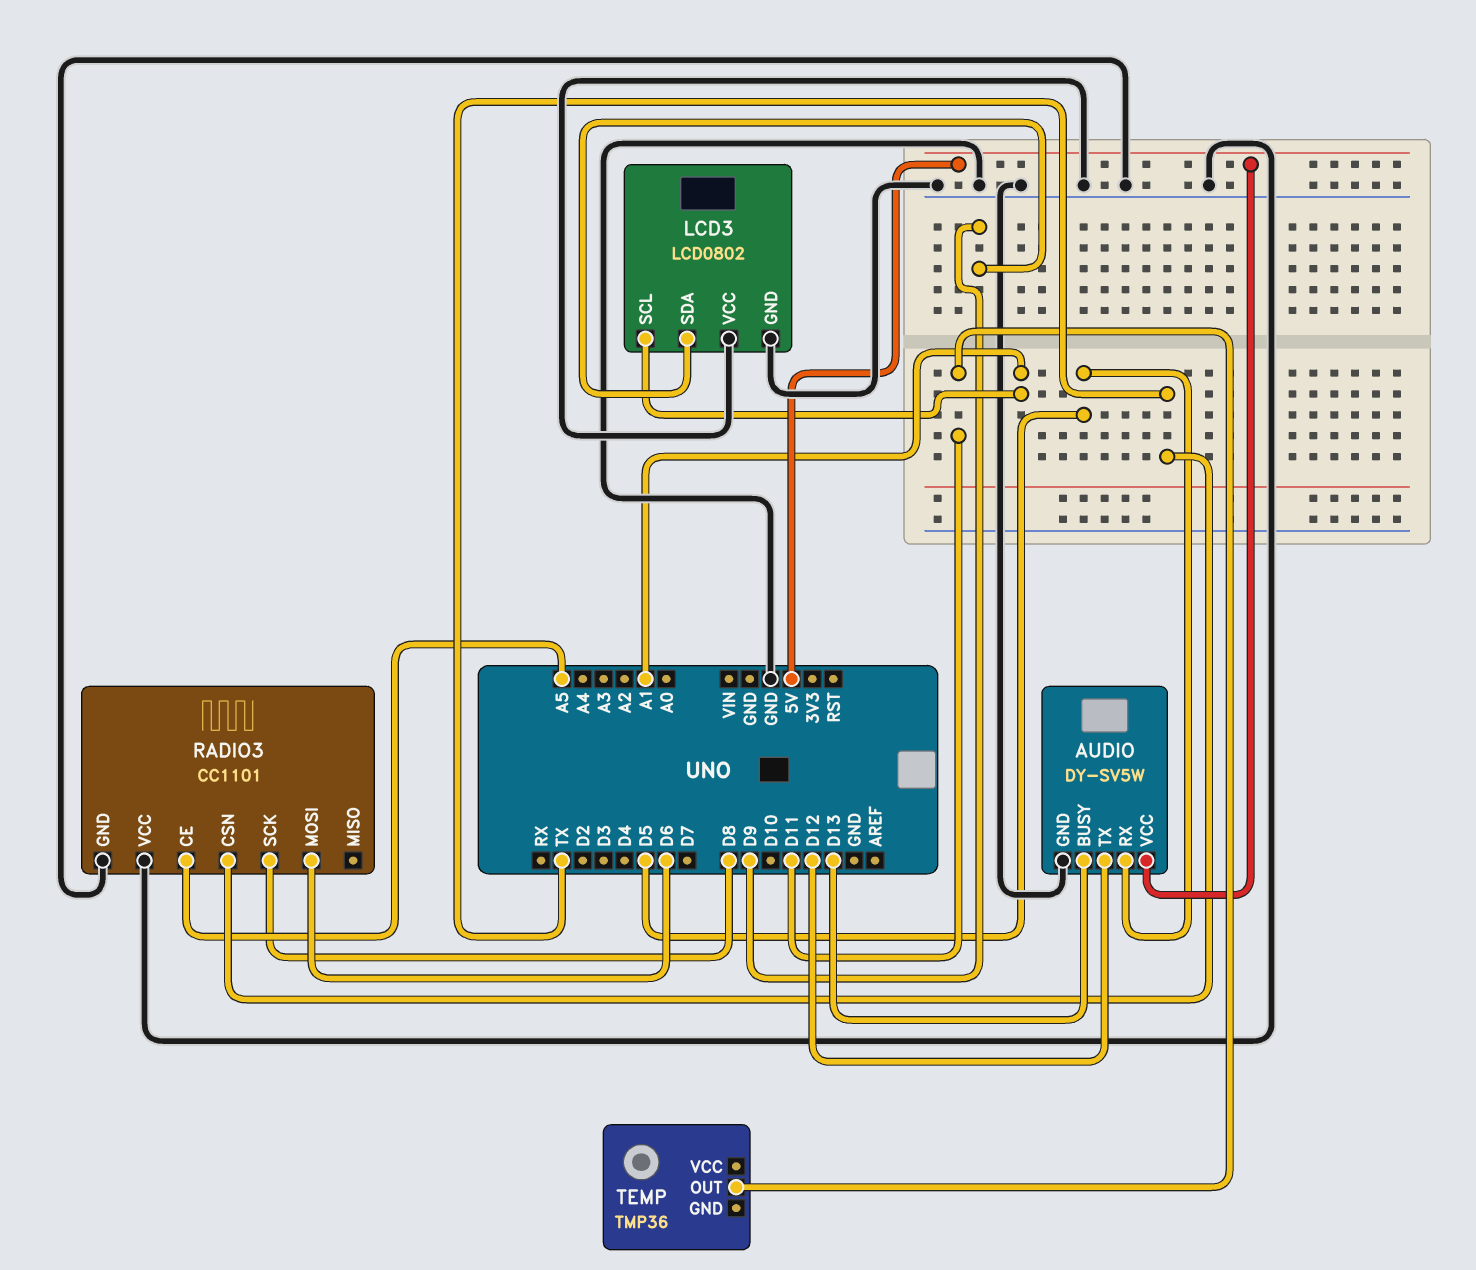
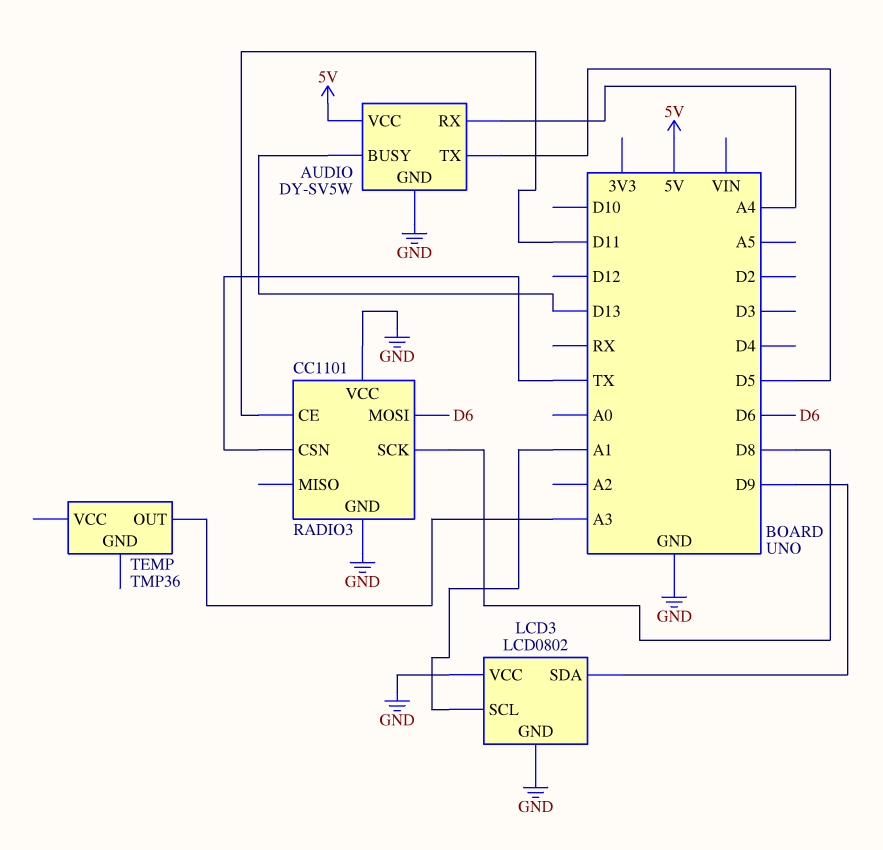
AUDIO pin RX: D5 -> A4
AUDIO pin TX: D12 -> D5
RADIO3 pin CE: A5 -> D11
TEMP pin OUT: D11 -> A3

